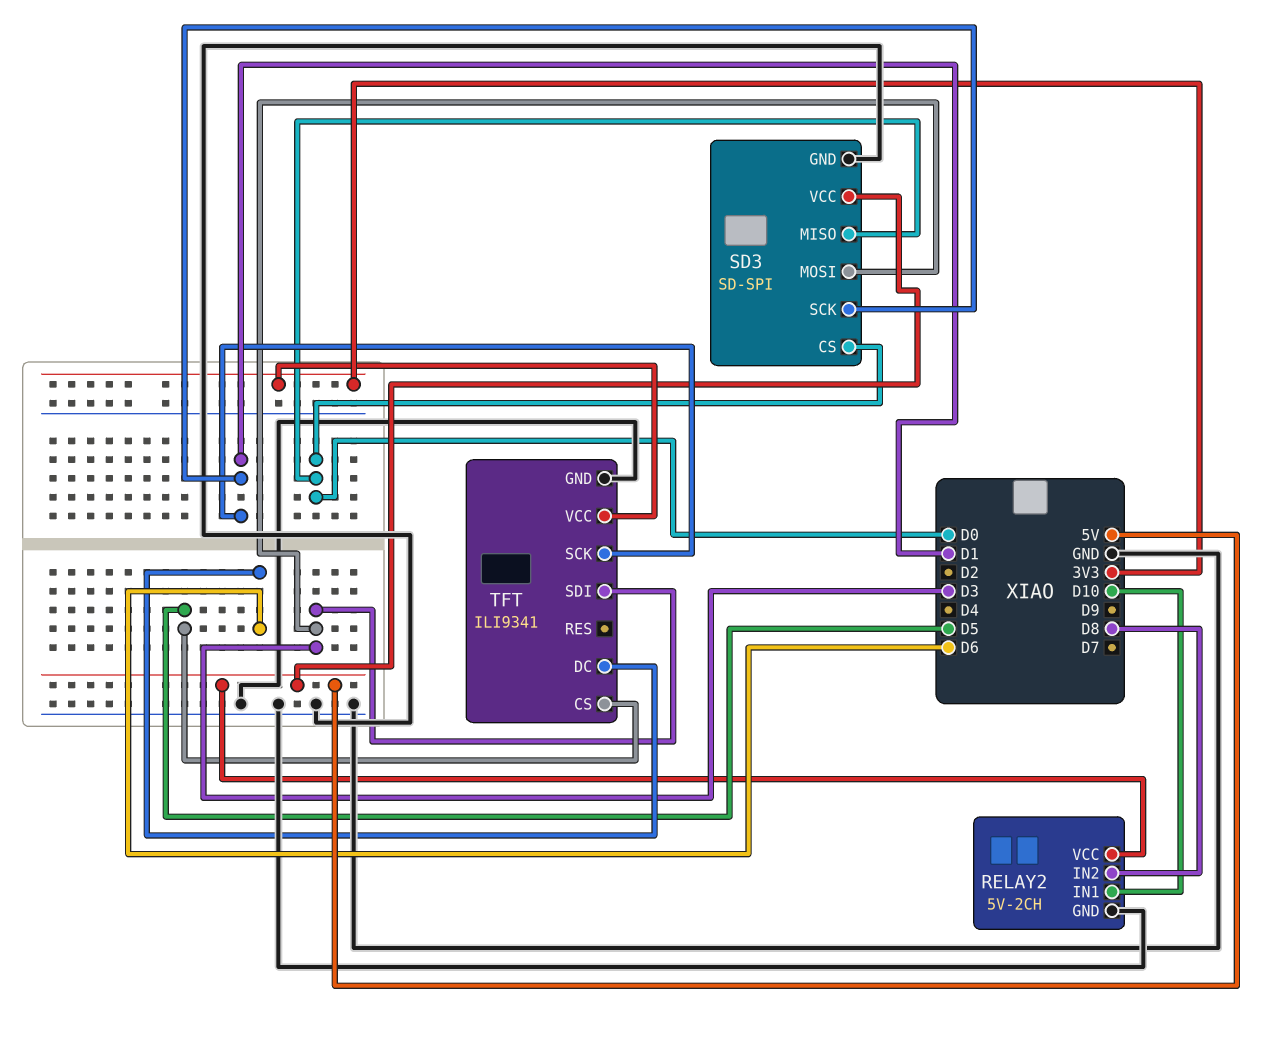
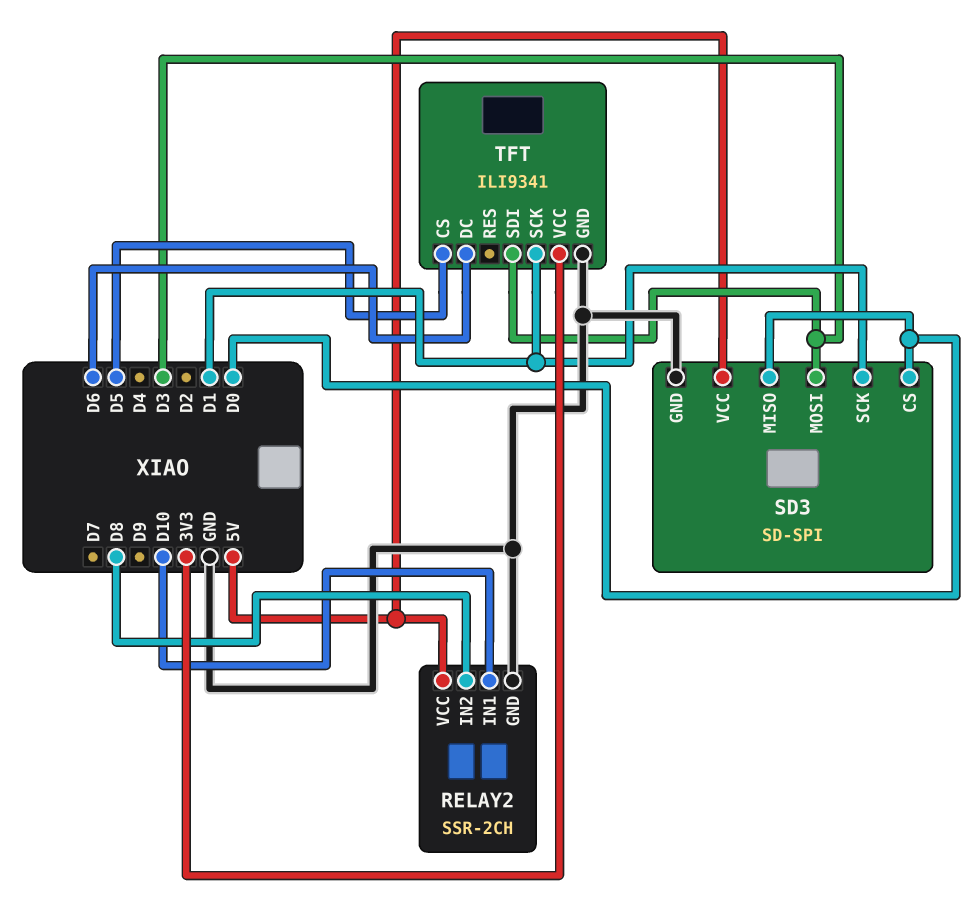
RELAY2: 5V-2CH -> SSR-2CH

